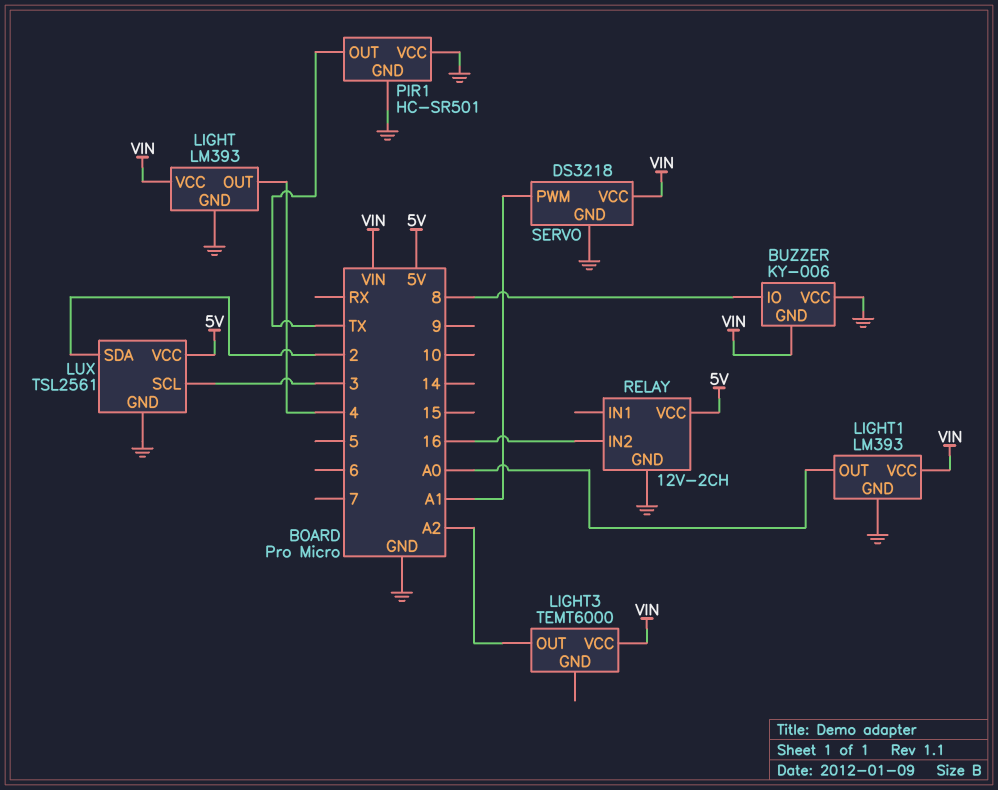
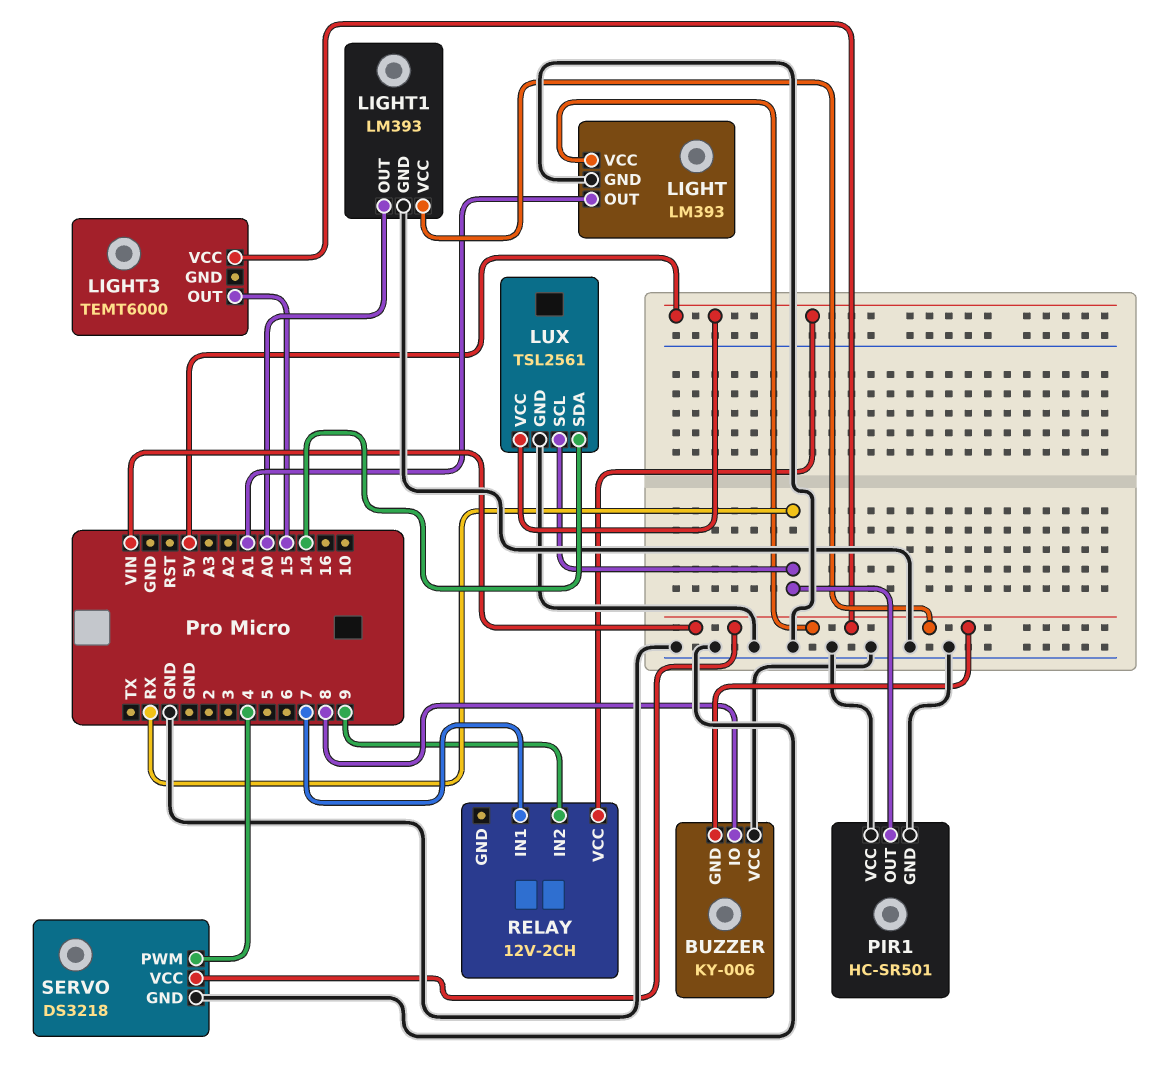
LIGHT pin OUT: 4 -> A1
LIGHT3 pin OUT: A2 -> 15
LUX pin SCL: 3 -> RX
LUX pin SDA: 2 -> 14
PIR1 pin OUT: TX -> RX
RELAY pin GND: GND -> none
RELAY pin IN1: none -> 7
RELAY pin IN2: 16 -> 9
SERVO pin PWM: A1 -> 4

